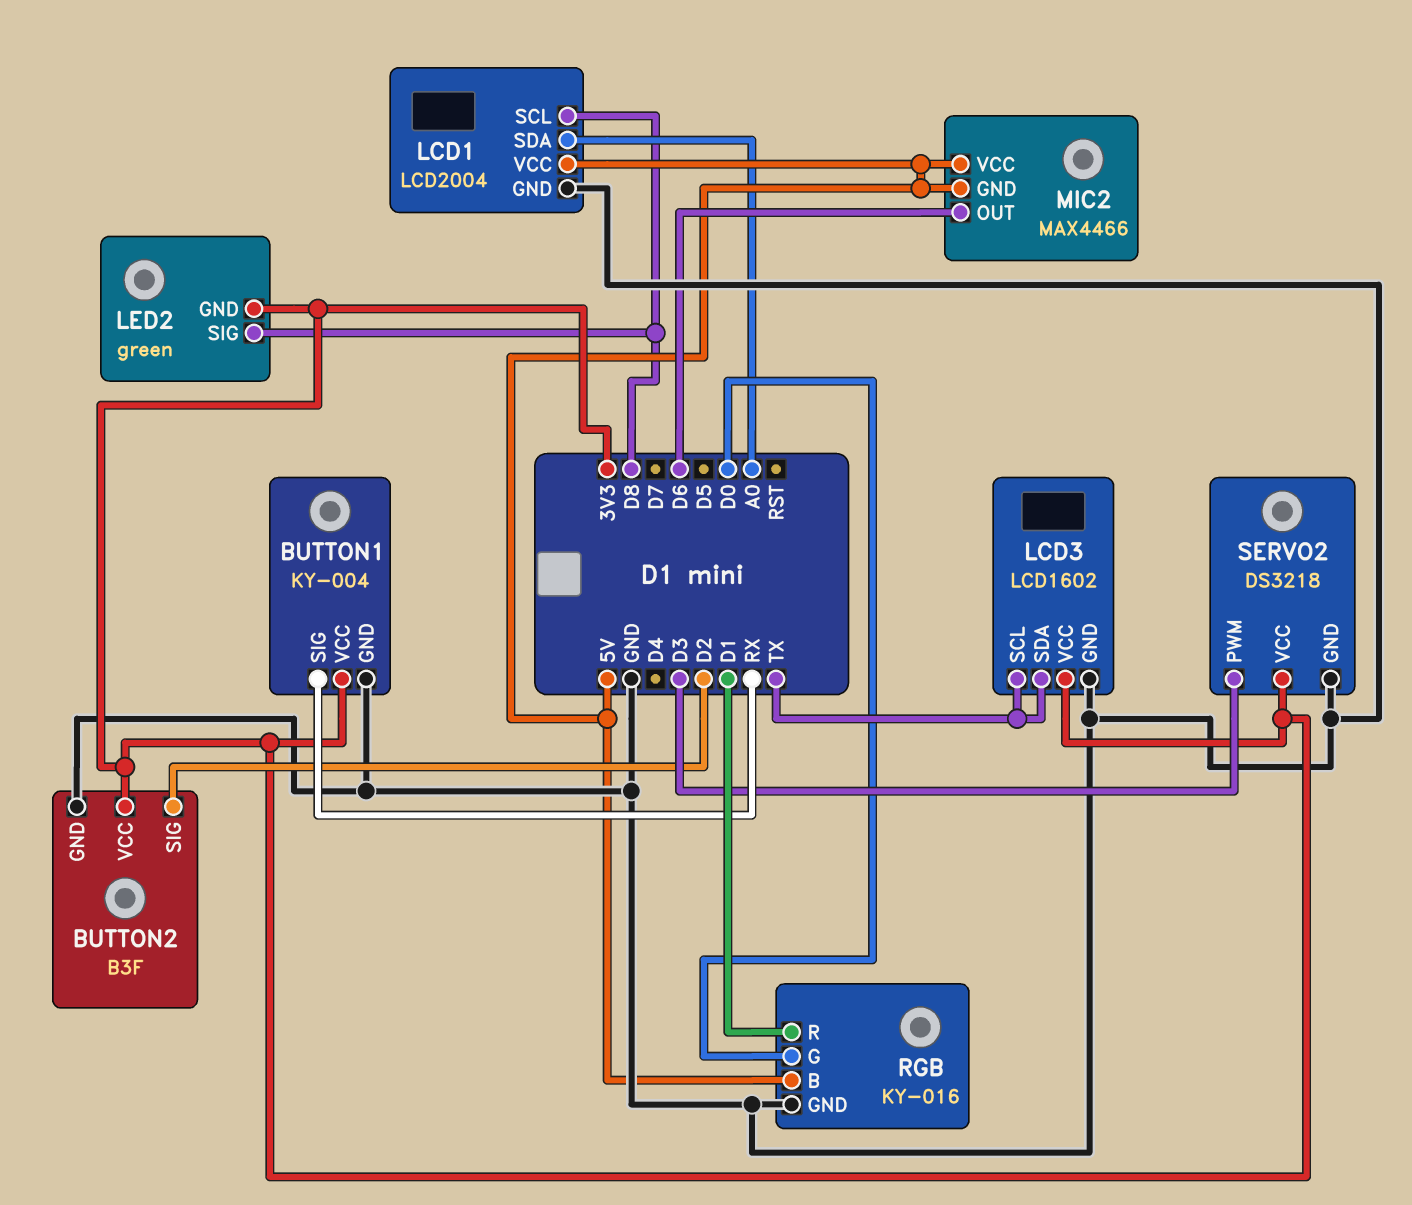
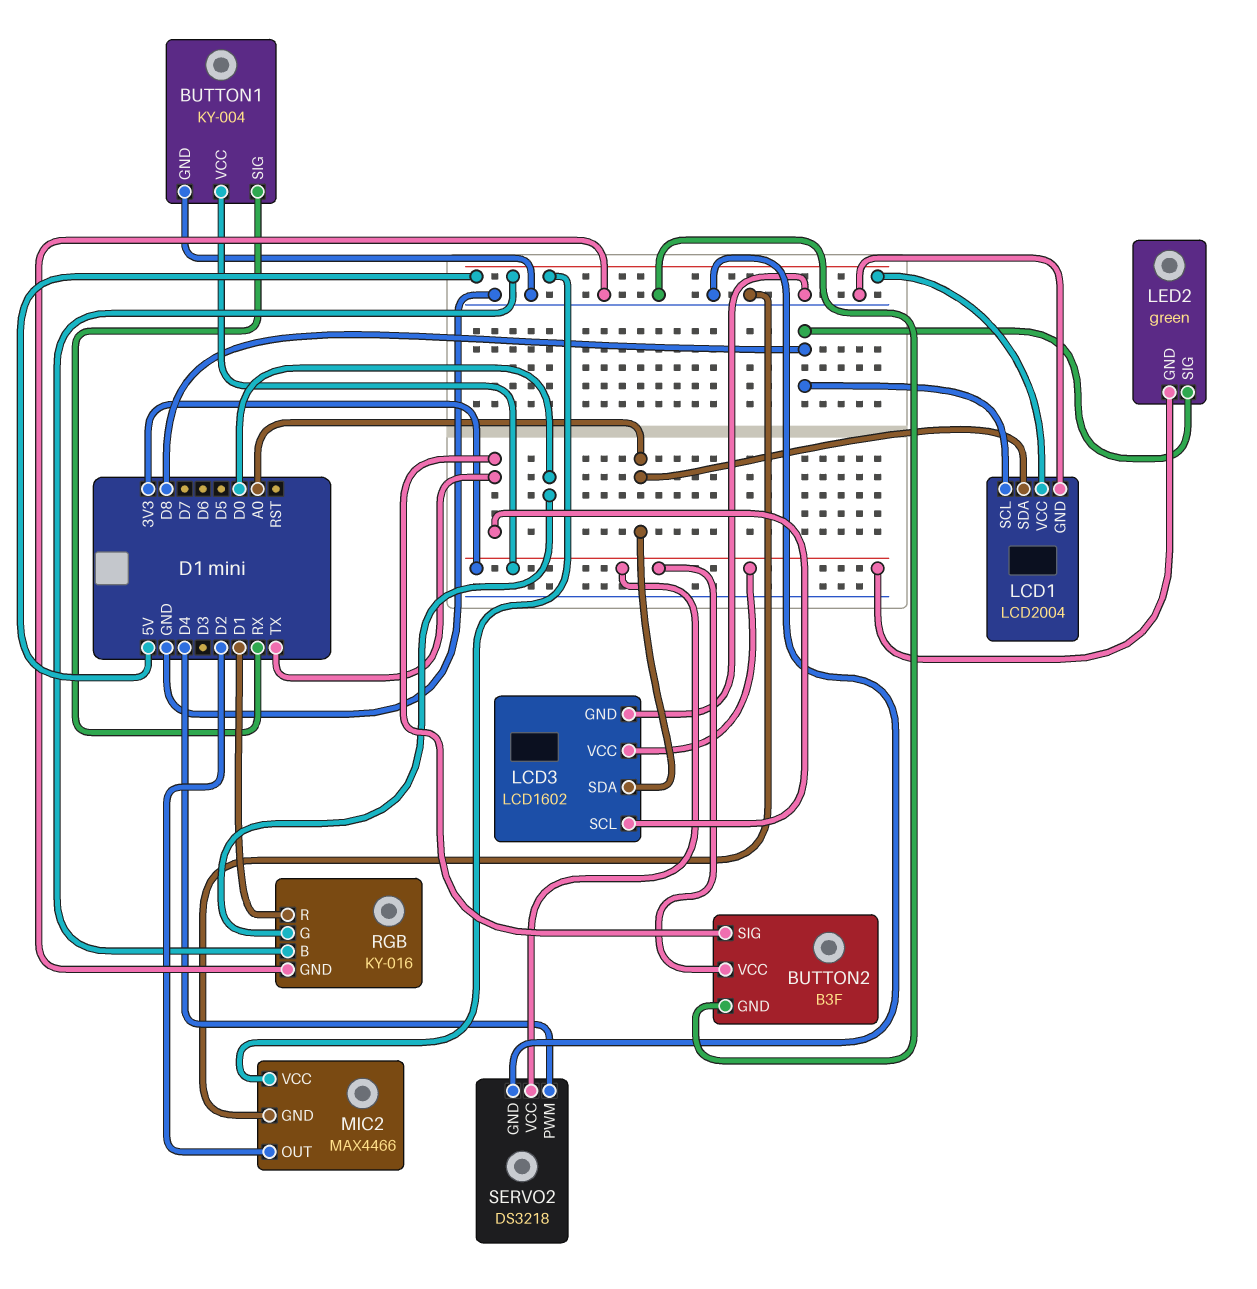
BUTTON2 pin SIG: D2 -> TX
LCD3 pin SDA: TX -> A0
MIC2 pin GND: 5V -> GND
MIC2 pin OUT: D6 -> D2
SERVO2 pin PWM: D3 -> D4

